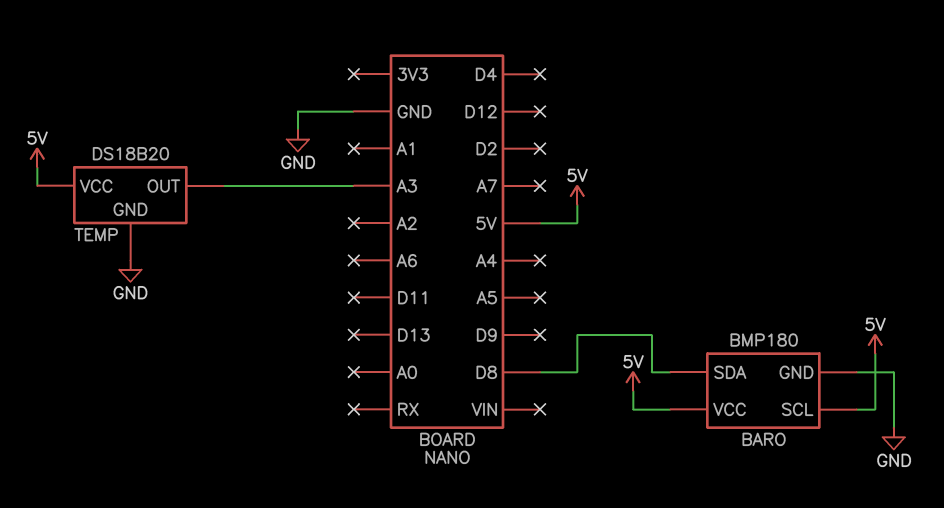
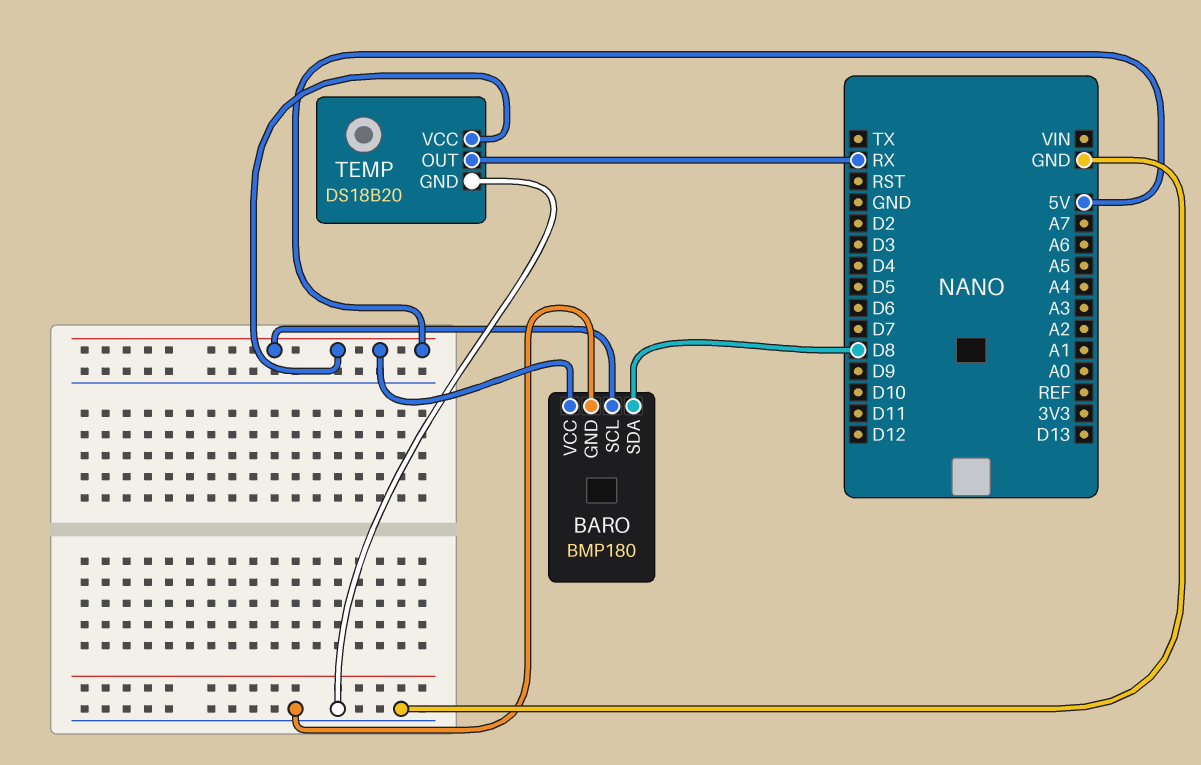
TEMP pin OUT: A3 -> RX

